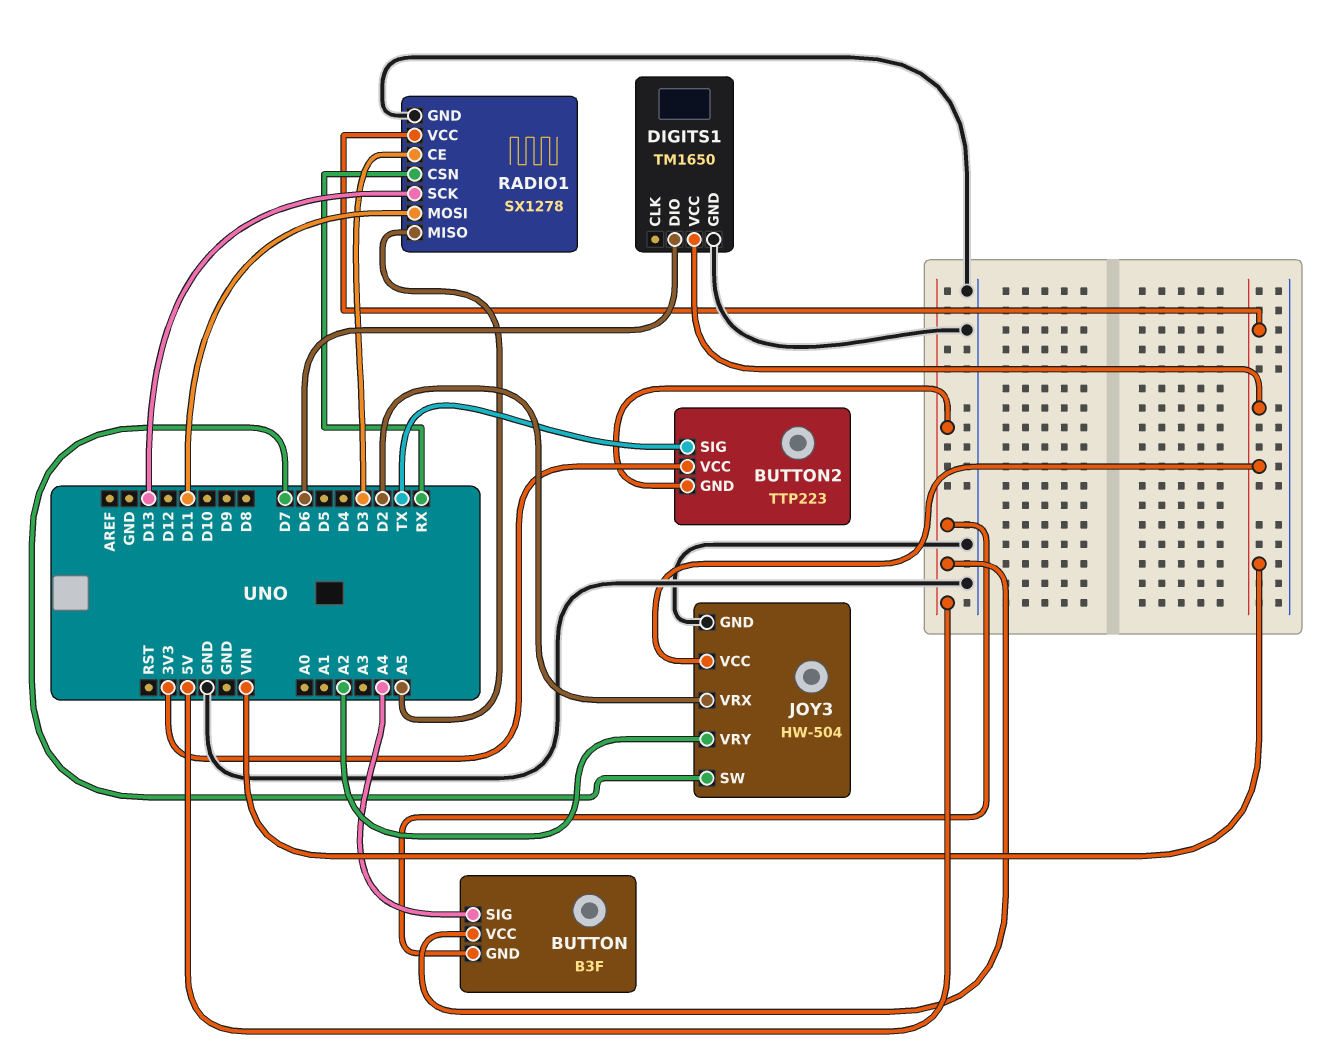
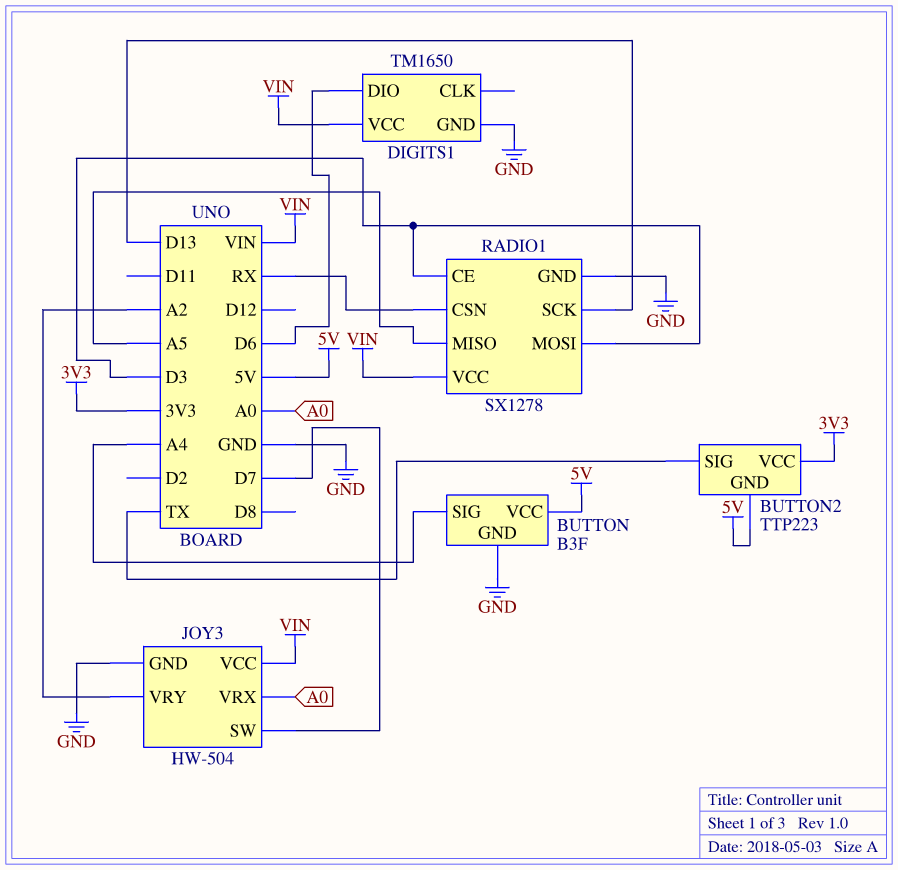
BUTTON pin GND: 5V -> GND
JOY3 pin VRX: D2 -> A0
RADIO1 pin MOSI: D11 -> D3

